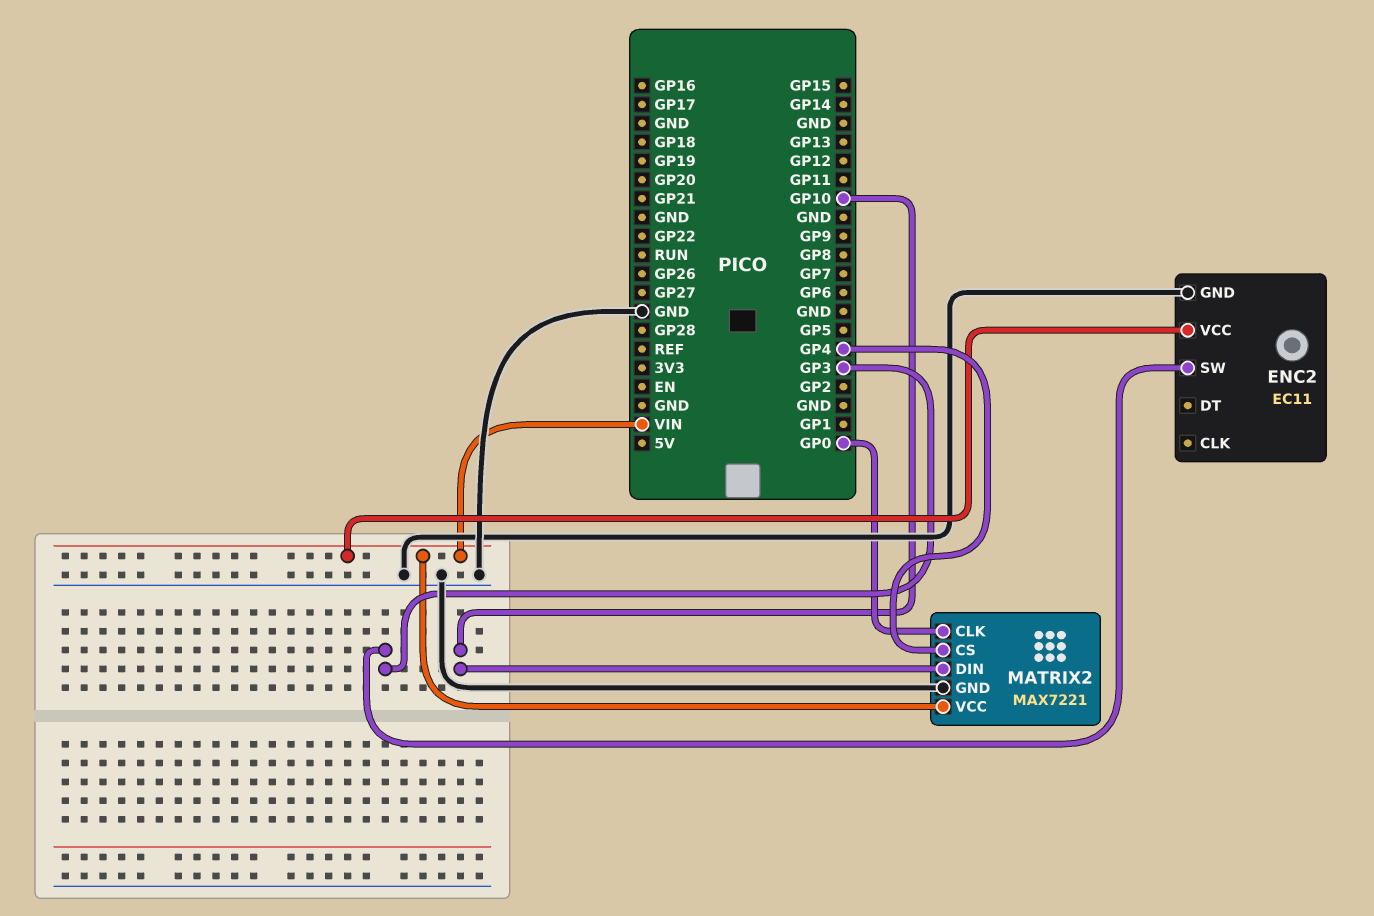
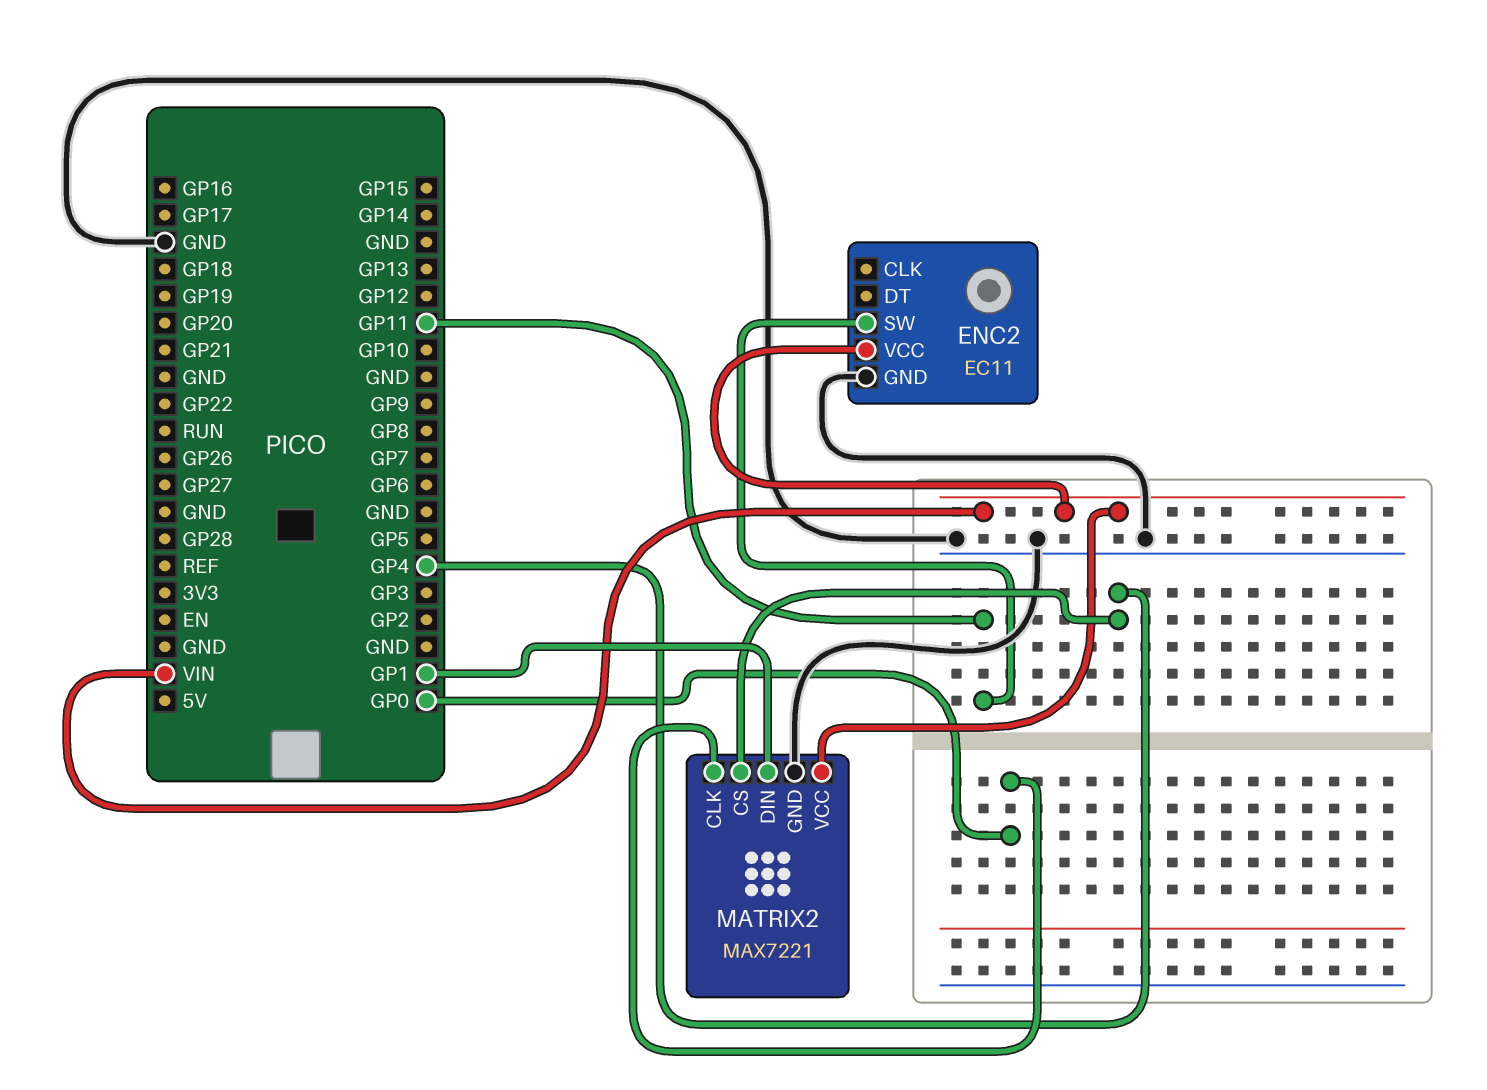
ENC2 pin SW: GP3 -> GP11
MATRIX2 pin DIN: GP10 -> GP1

